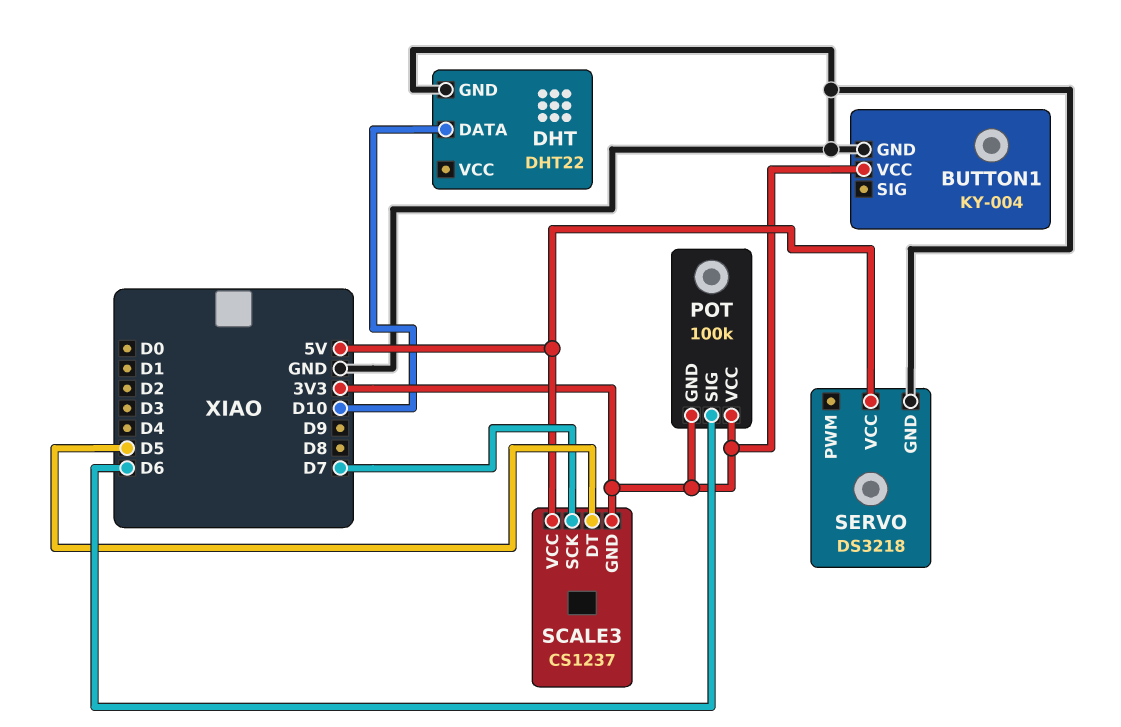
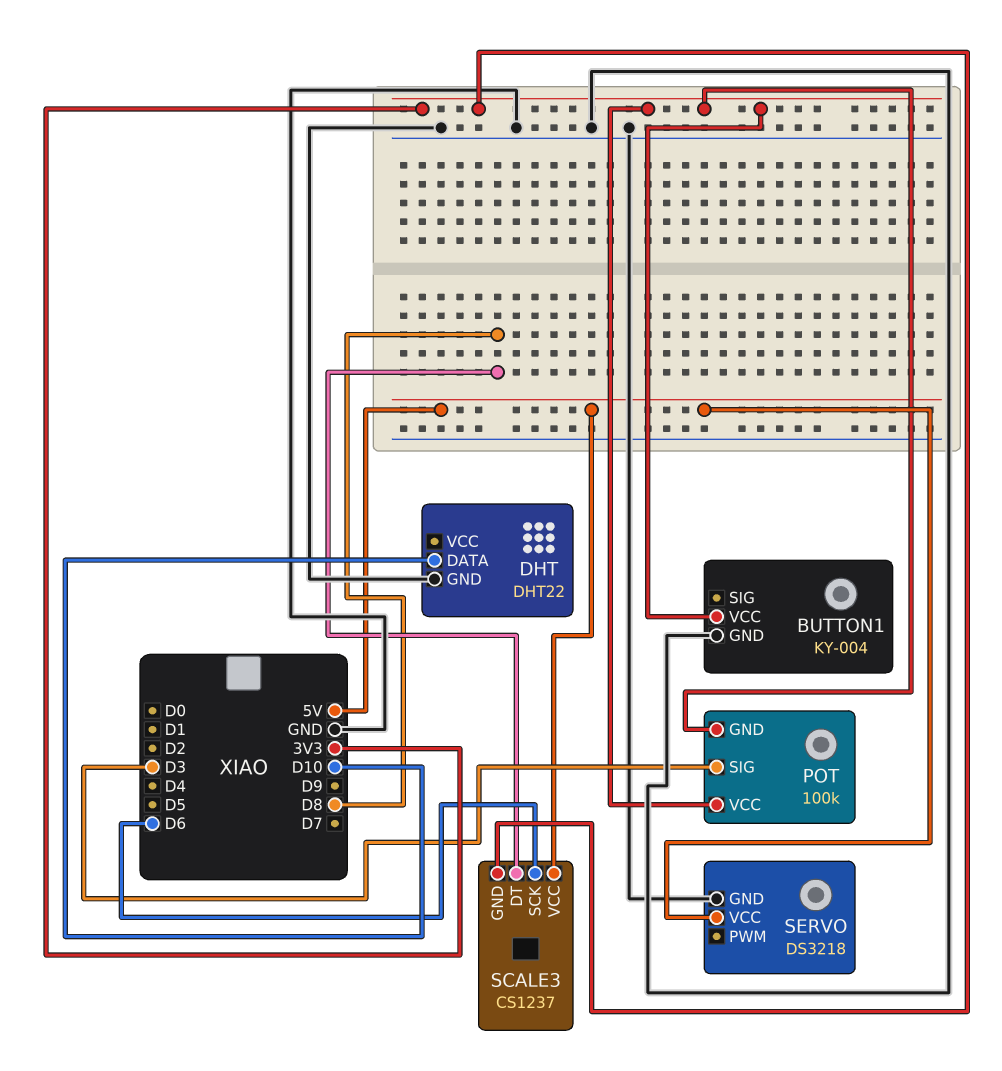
POT pin SIG: D6 -> D3
SCALE3 pin DT: D5 -> D8
SCALE3 pin SCK: D7 -> D6

